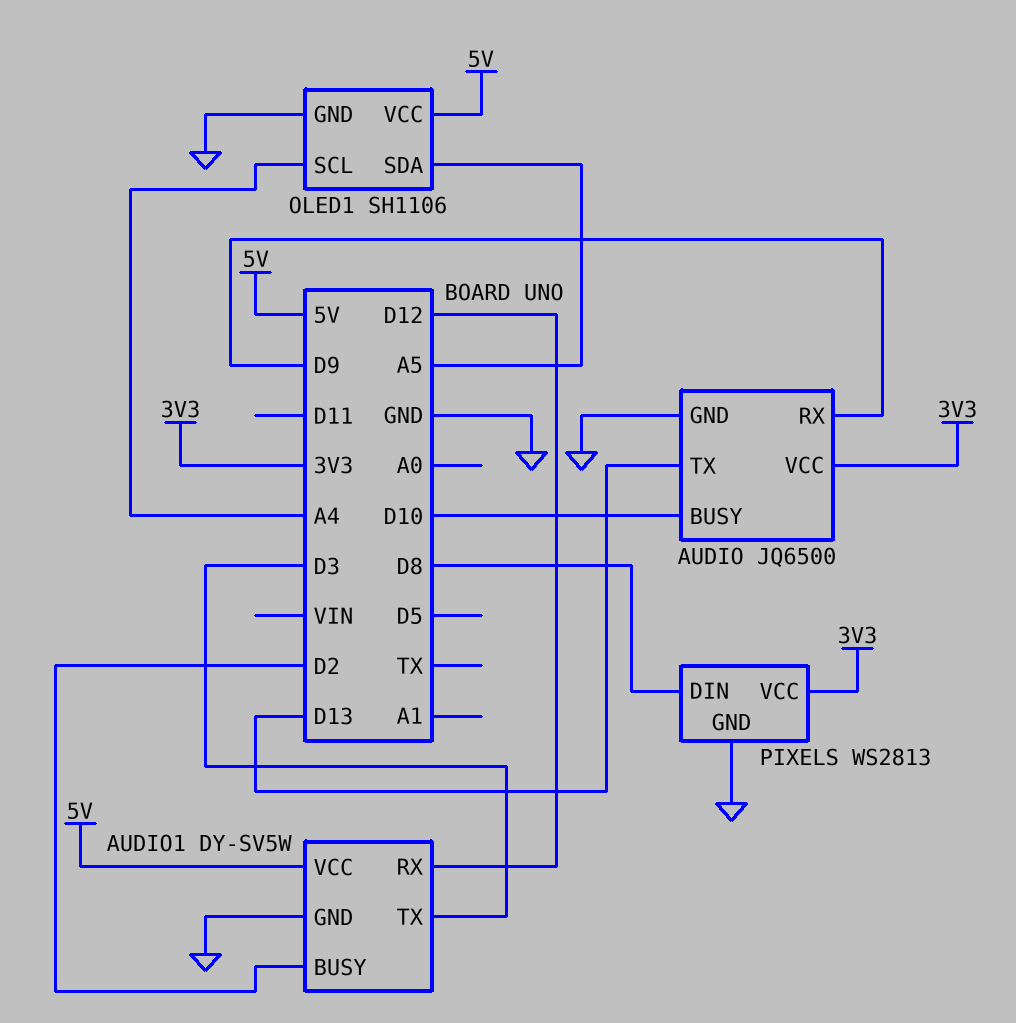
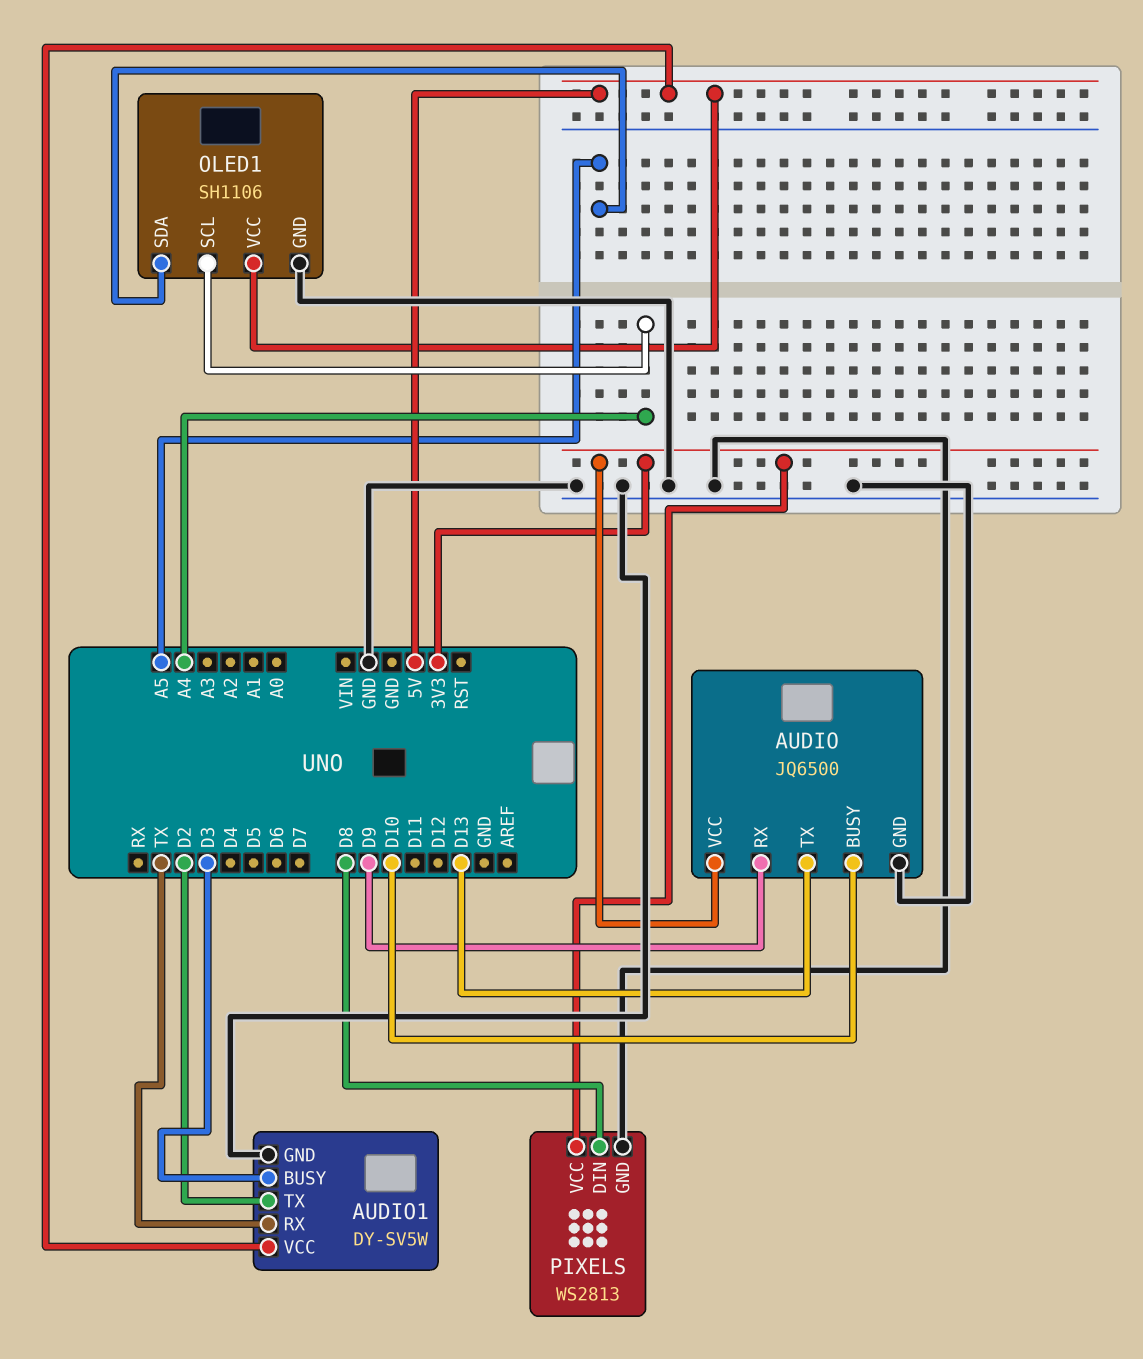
AUDIO1 pin BUSY: D2 -> D3
AUDIO1 pin RX: D12 -> TX
AUDIO1 pin TX: D3 -> D2

